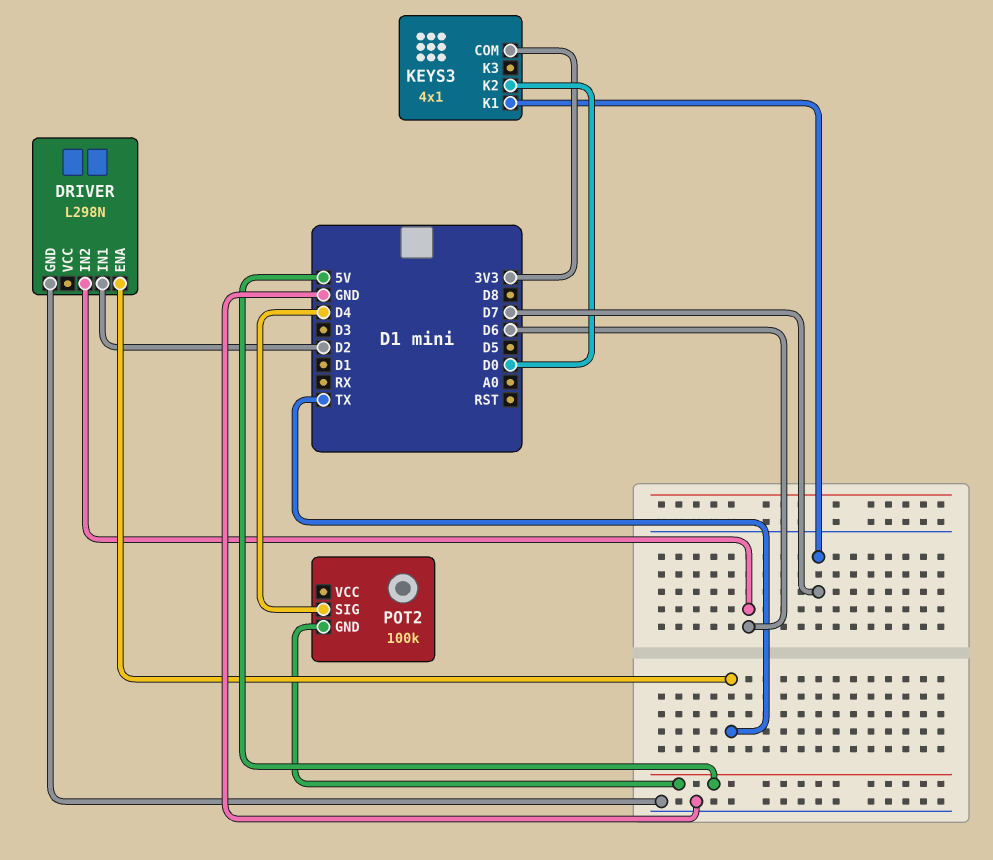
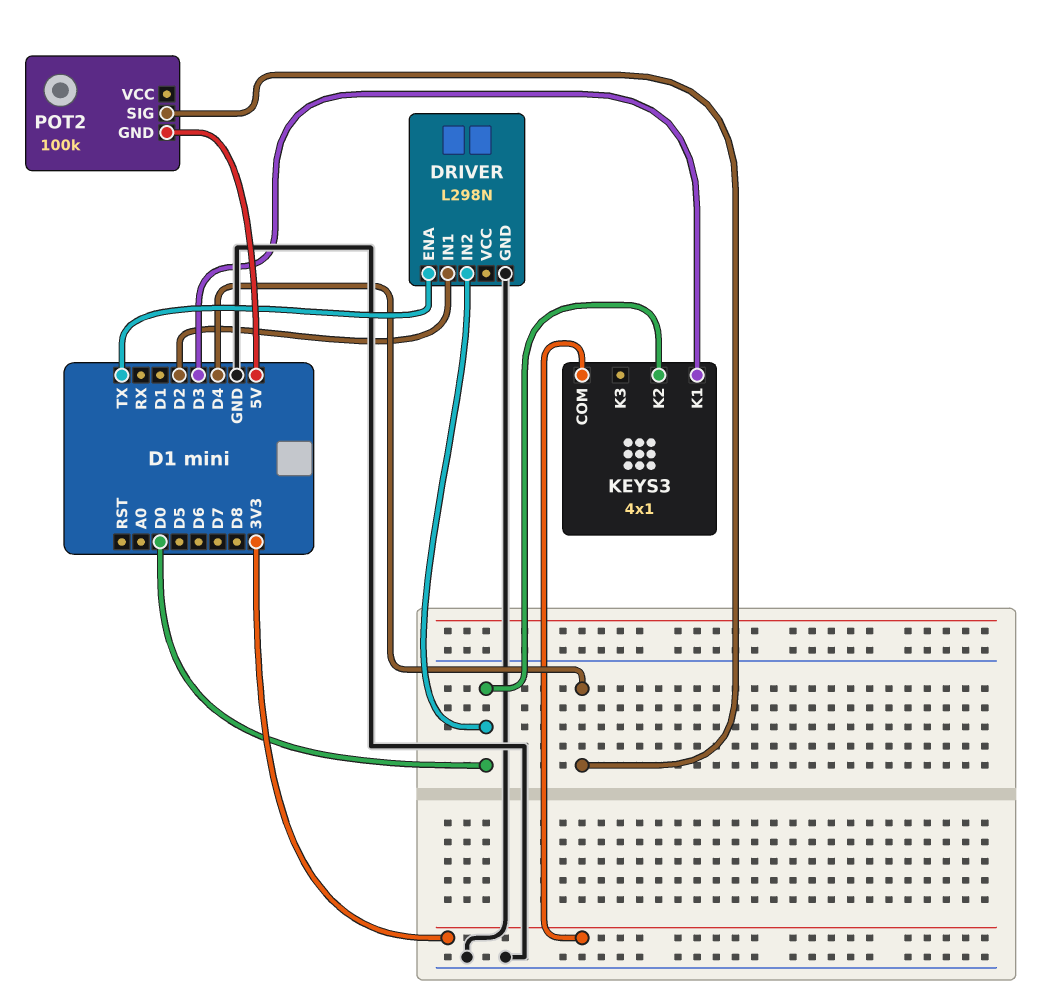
DRIVER pin IN2: D6 -> D0
KEYS3 pin K1: D7 -> D3

